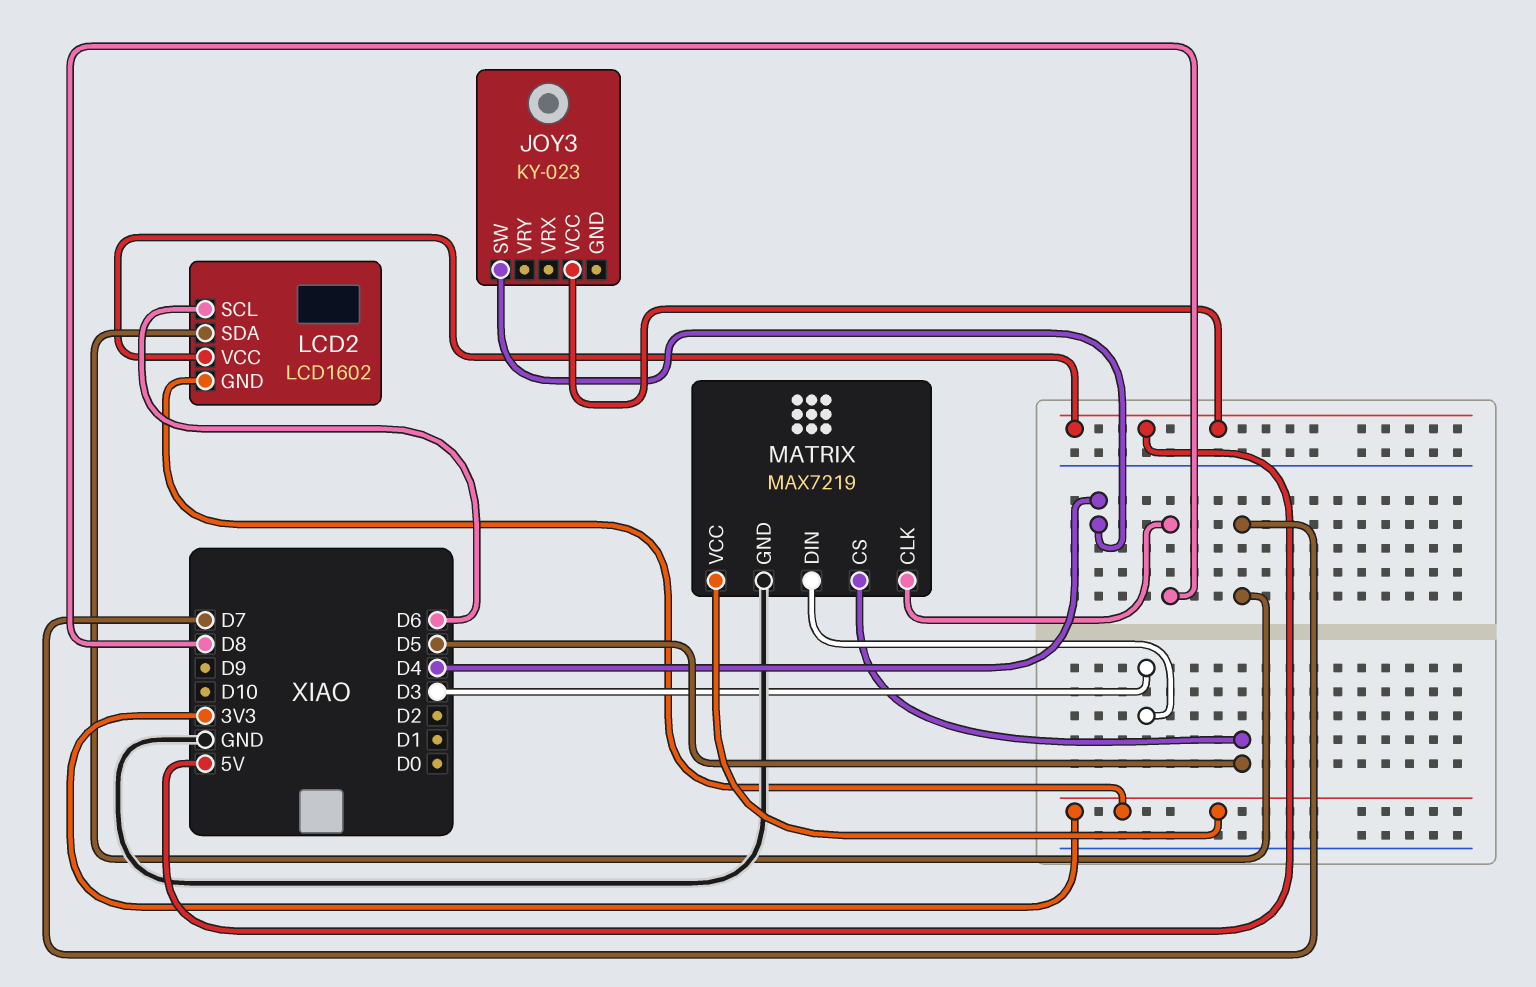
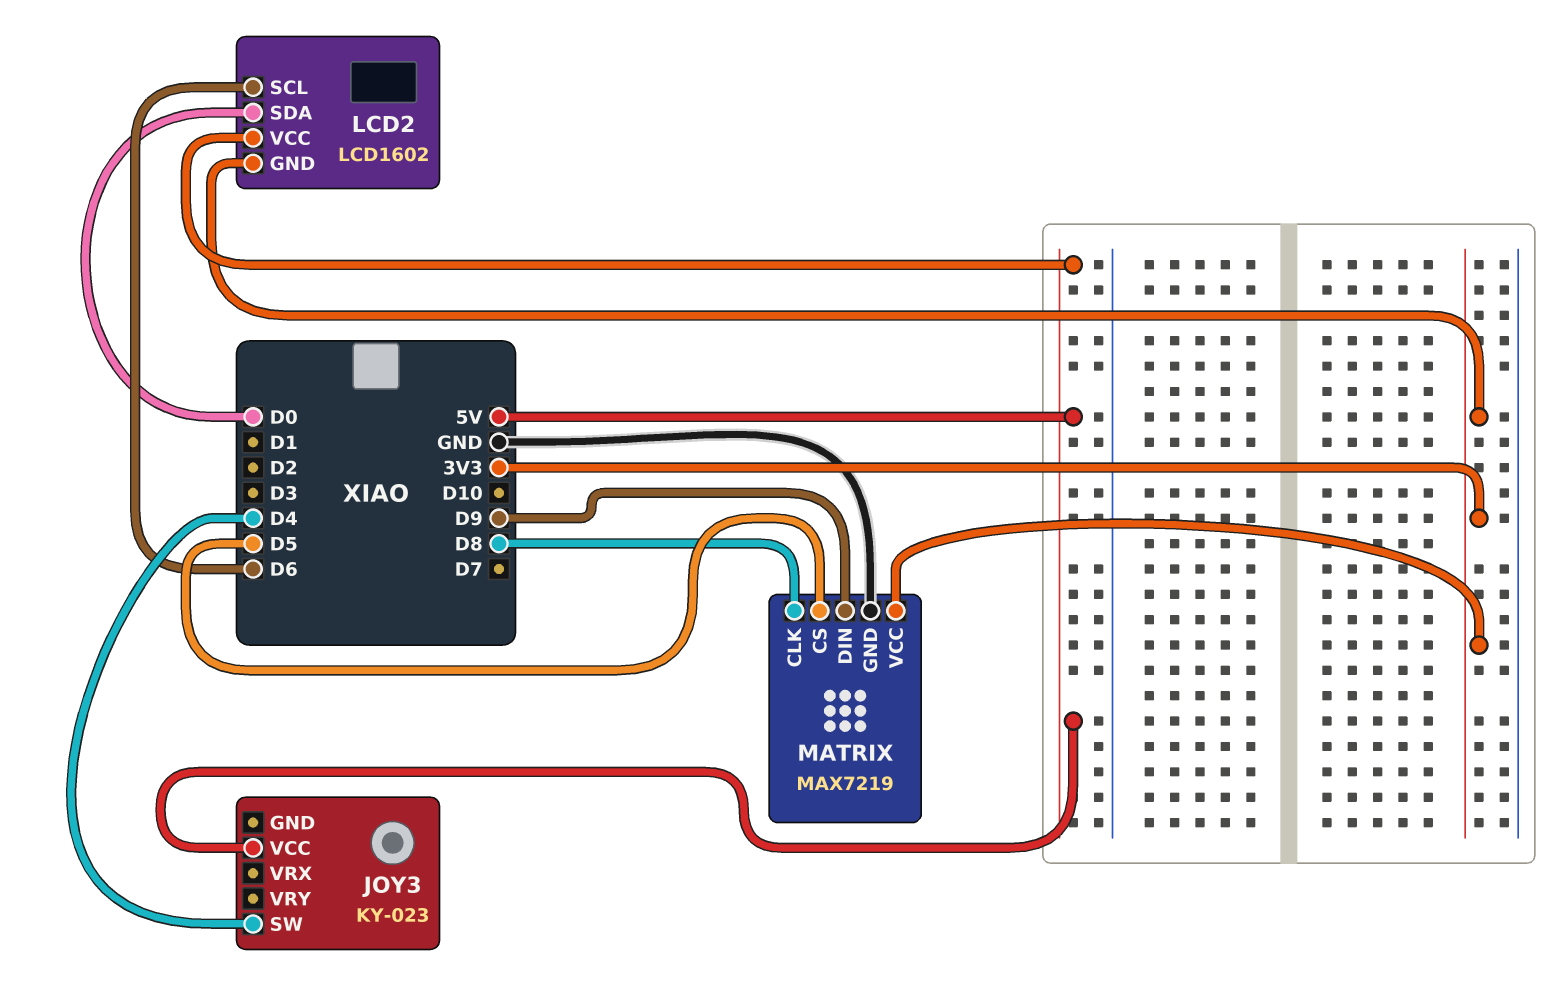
LCD2 pin SDA: D7 -> D0
MATRIX pin DIN: D3 -> D9

